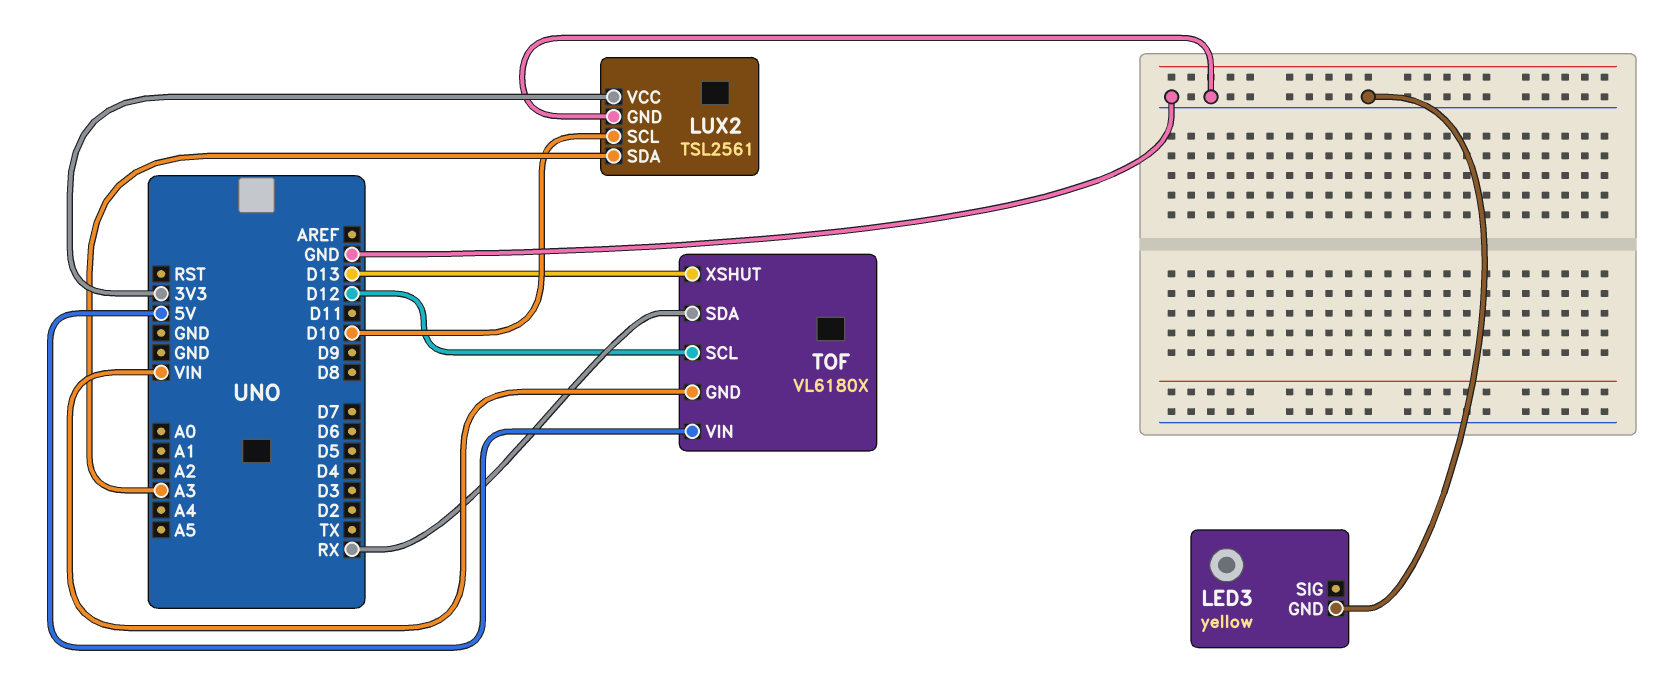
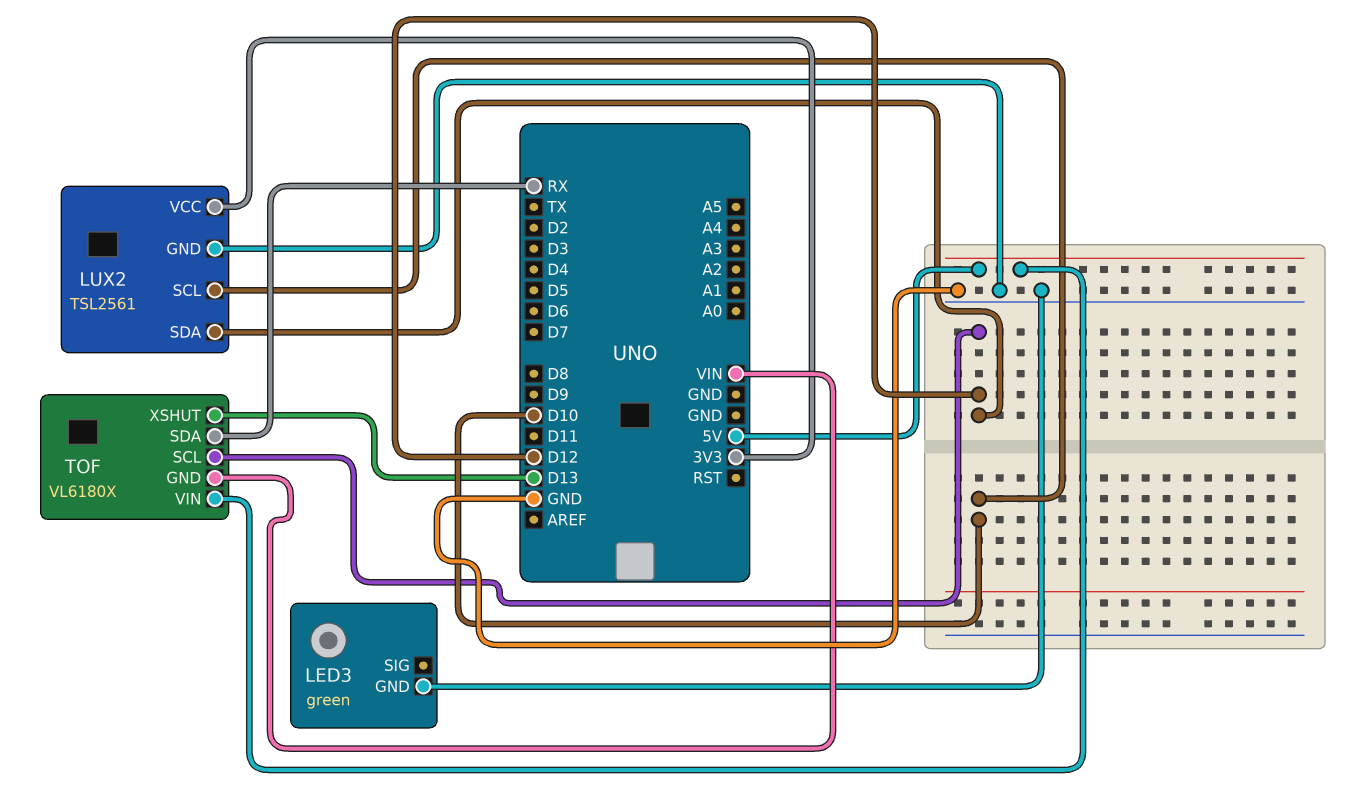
LED3: yellow -> green
LUX2 pin SDA: A3 -> D12

